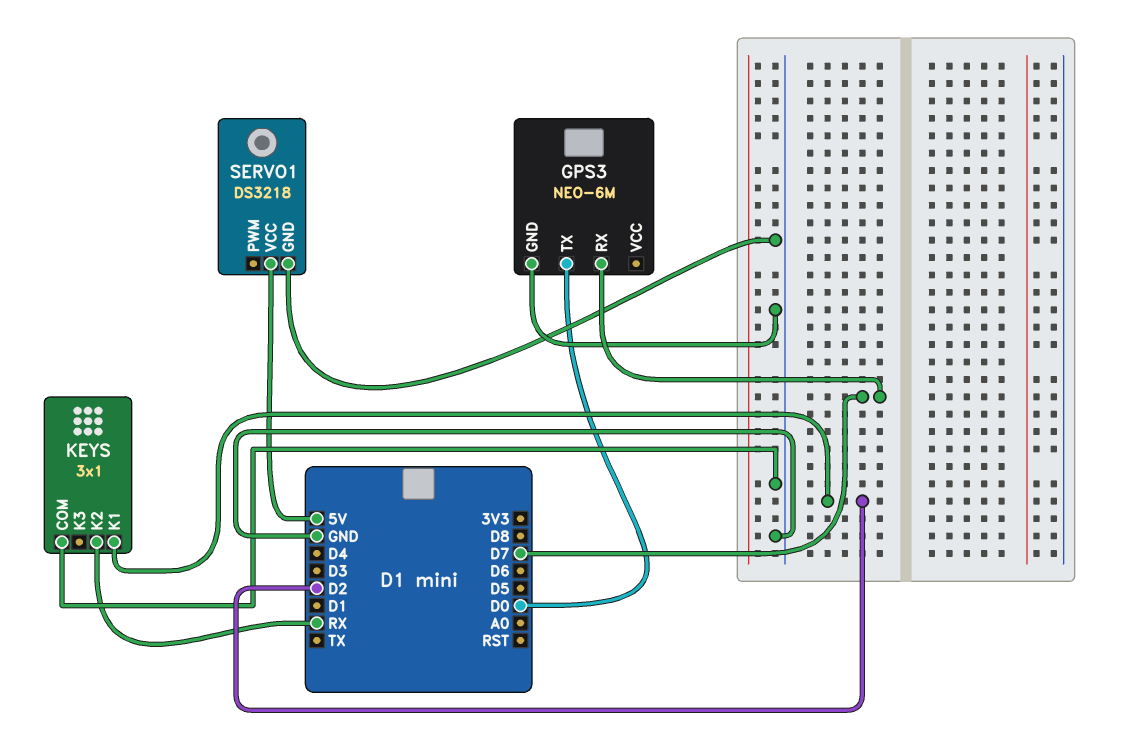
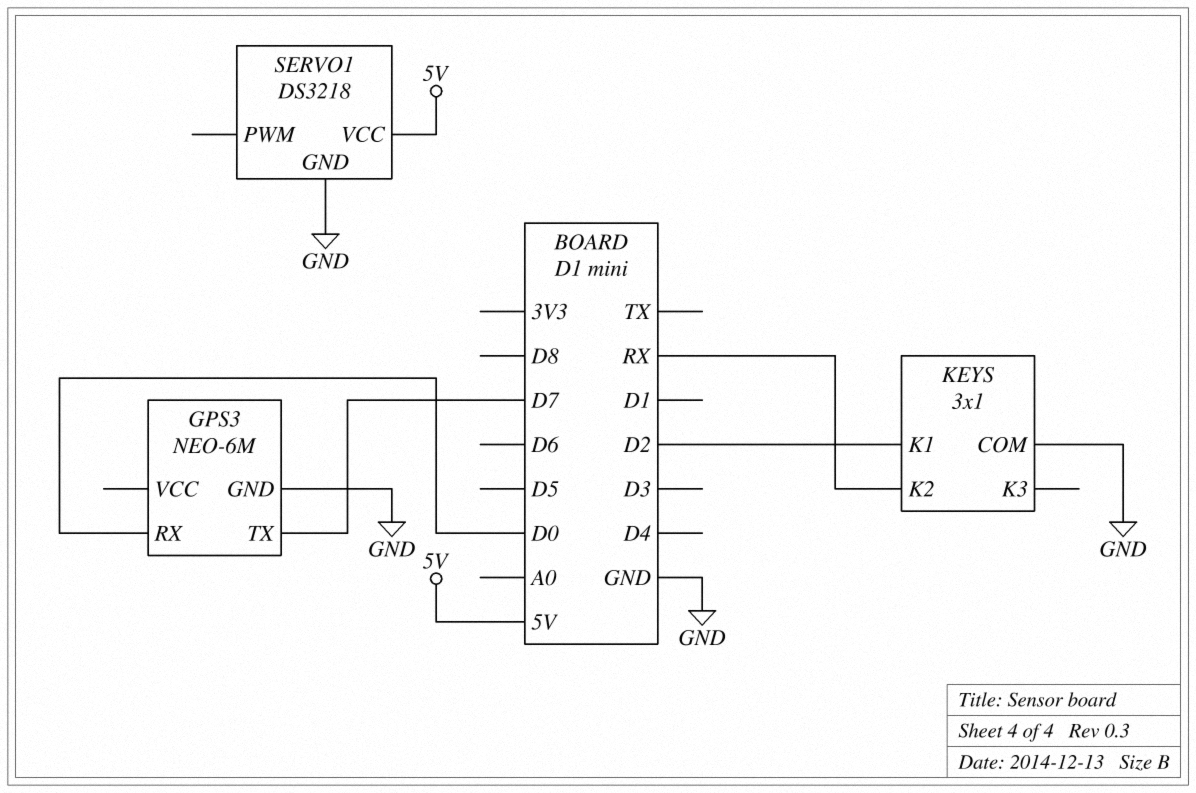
GPS3 pin RX: D7 -> D0
GPS3 pin TX: D0 -> D7

